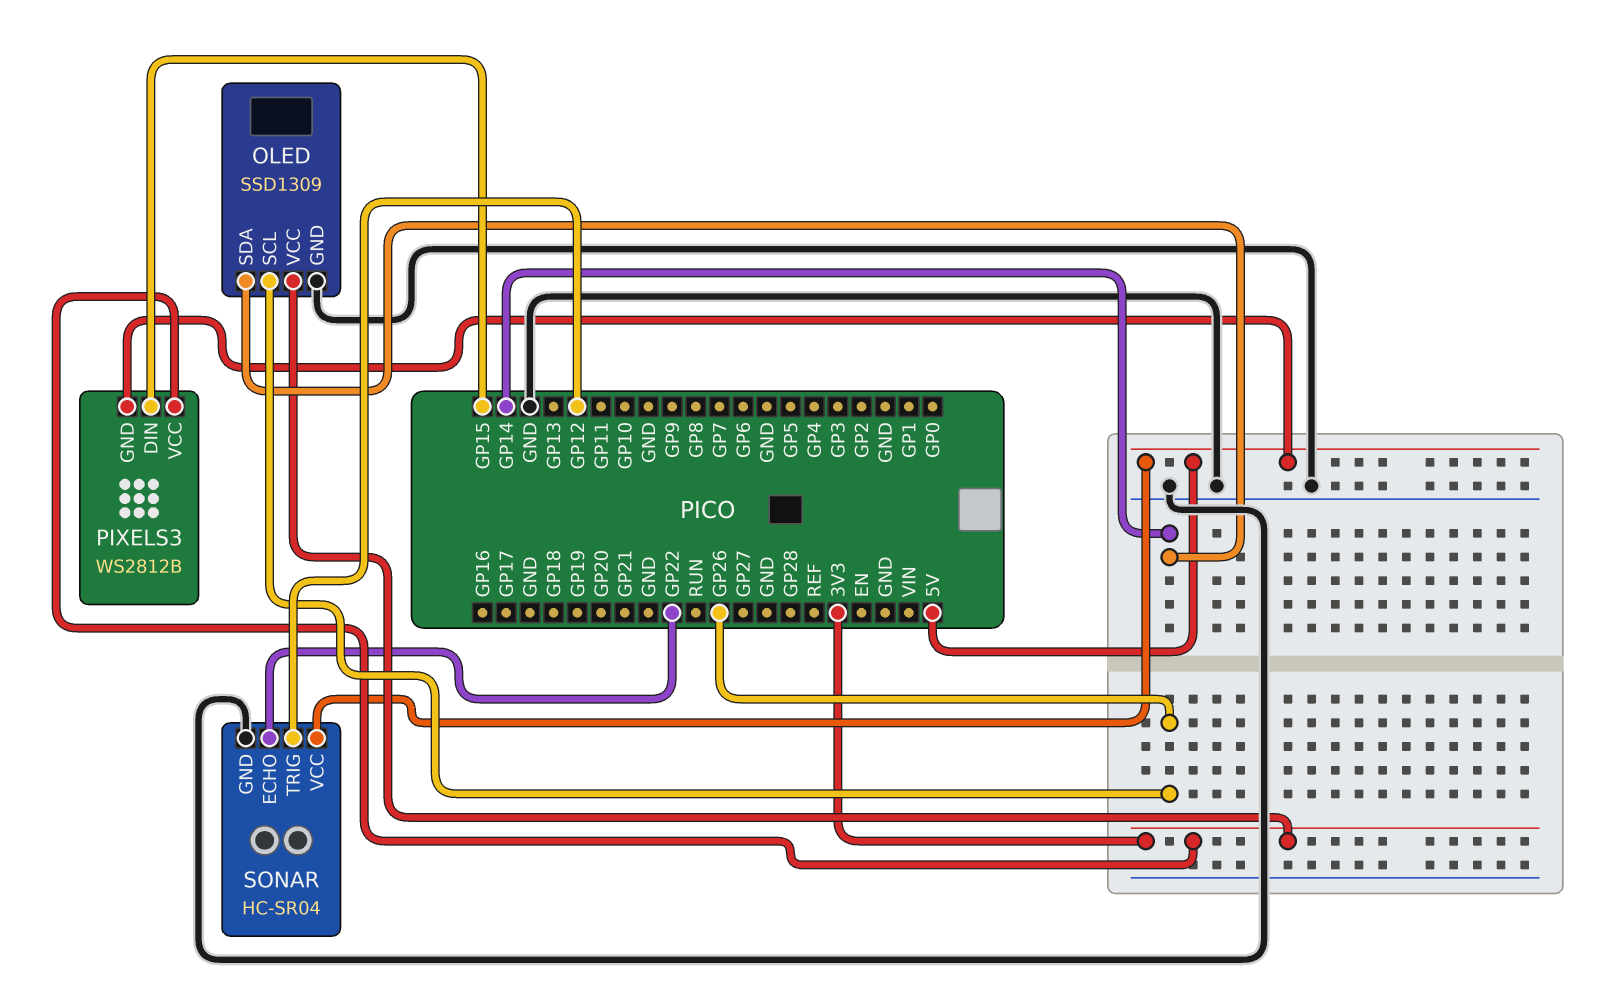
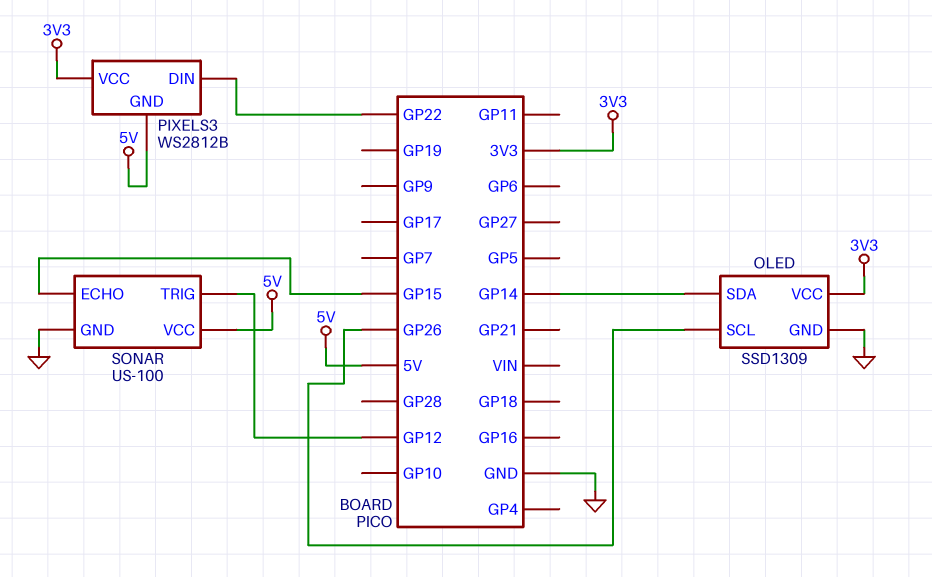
PIXELS3 pin DIN: GP15 -> GP22
SONAR: HC-SR04 -> US-100
SONAR pin ECHO: GP22 -> GP15

